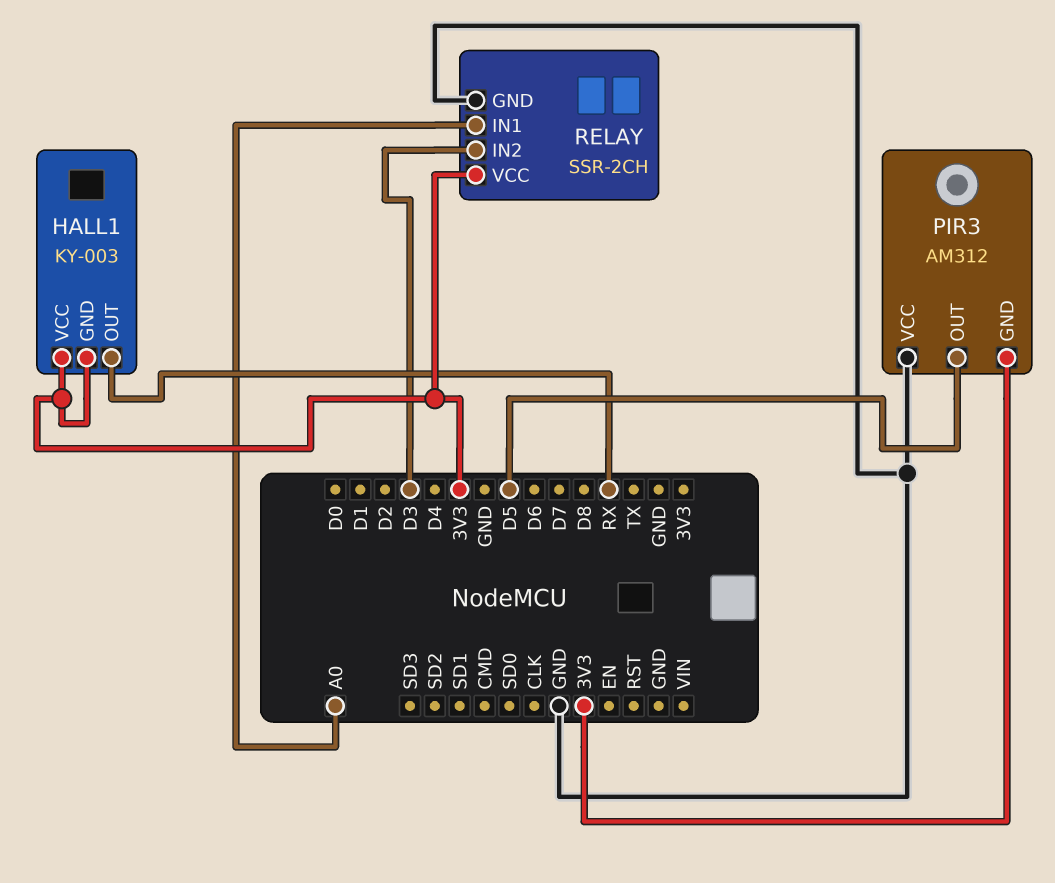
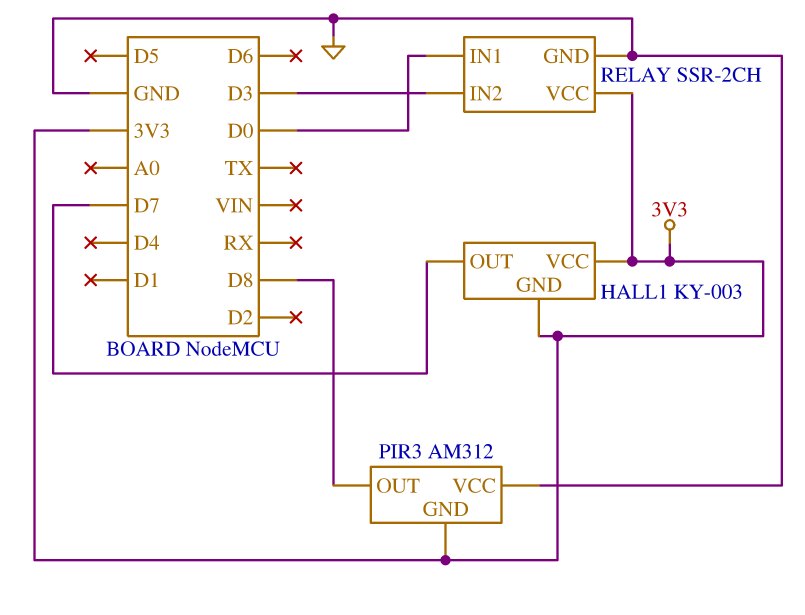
HALL1 pin OUT: RX -> D7
PIR3 pin OUT: D5 -> D8
RELAY pin IN1: A0 -> D0

